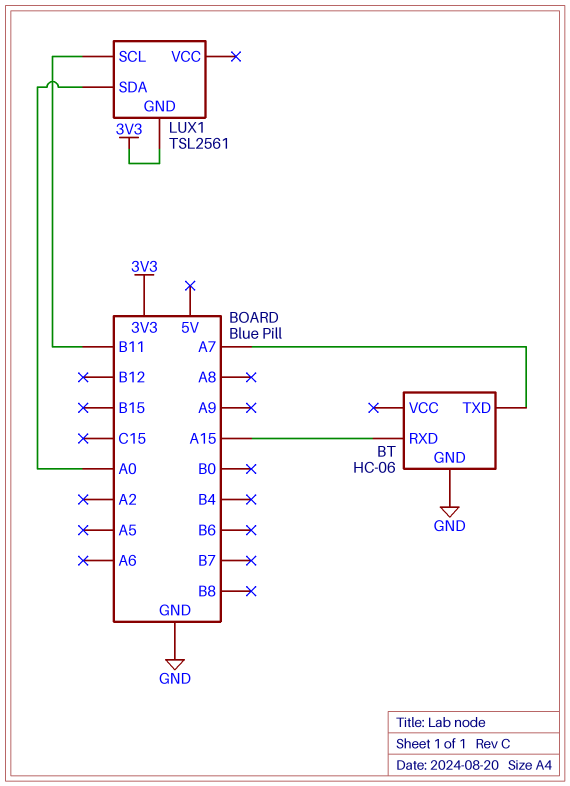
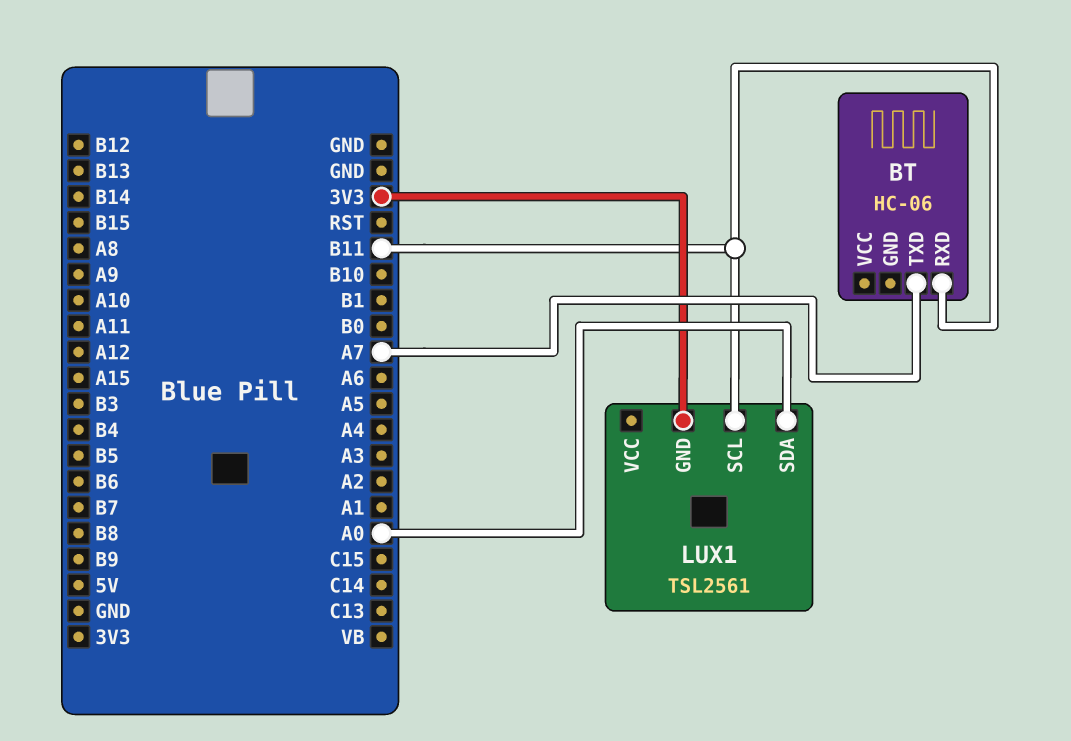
BT pin GND: GND -> none
BT pin RXD: A15 -> B11

